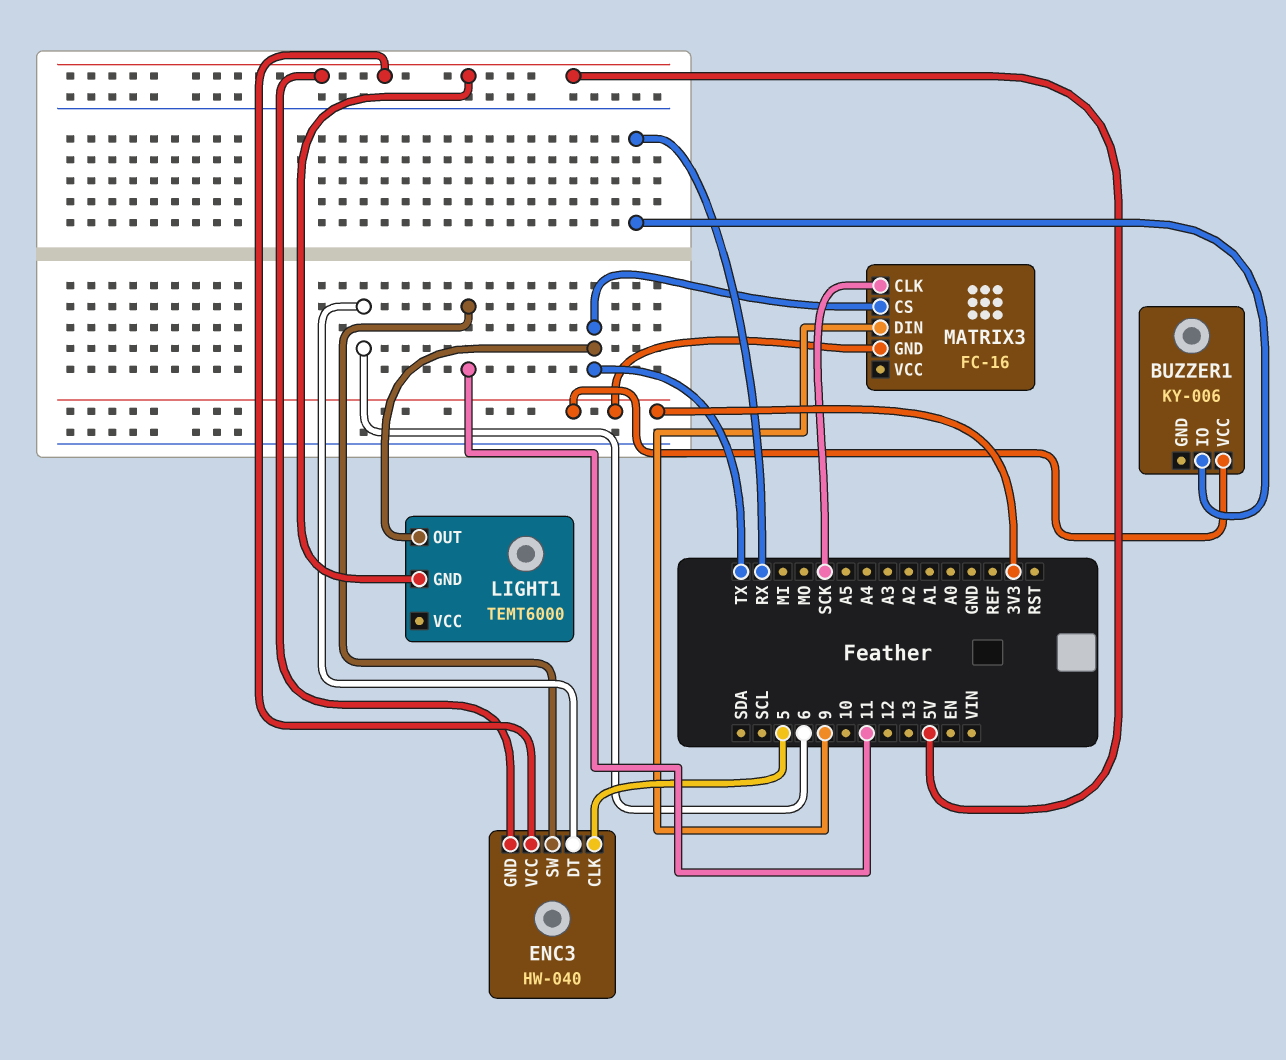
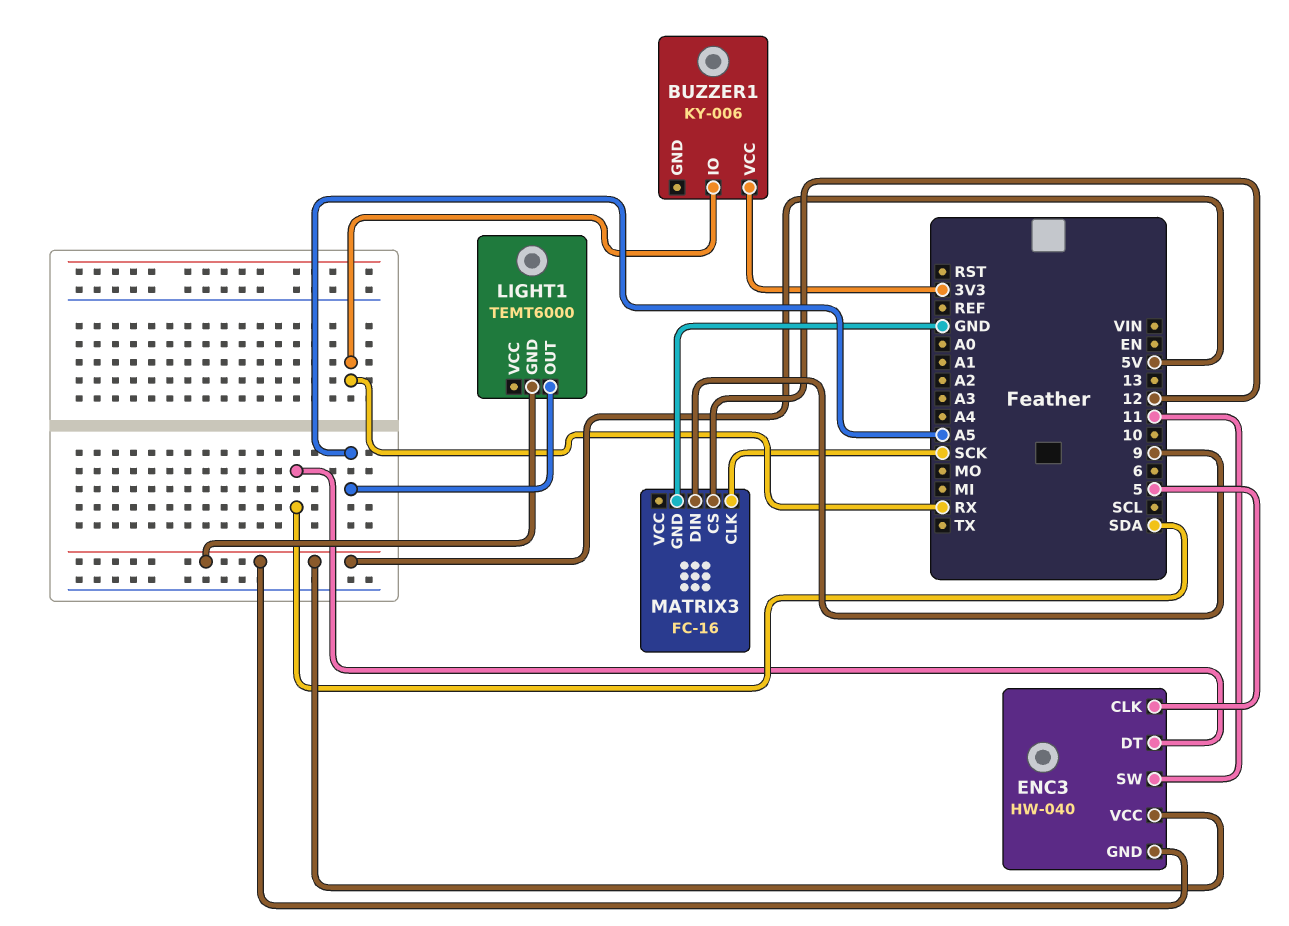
ENC3 pin DT: 6 -> SDA
LIGHT1 pin OUT: TX -> A5
MATRIX3 pin CS: TX -> 12
MATRIX3 pin GND: 3V3 -> GND

